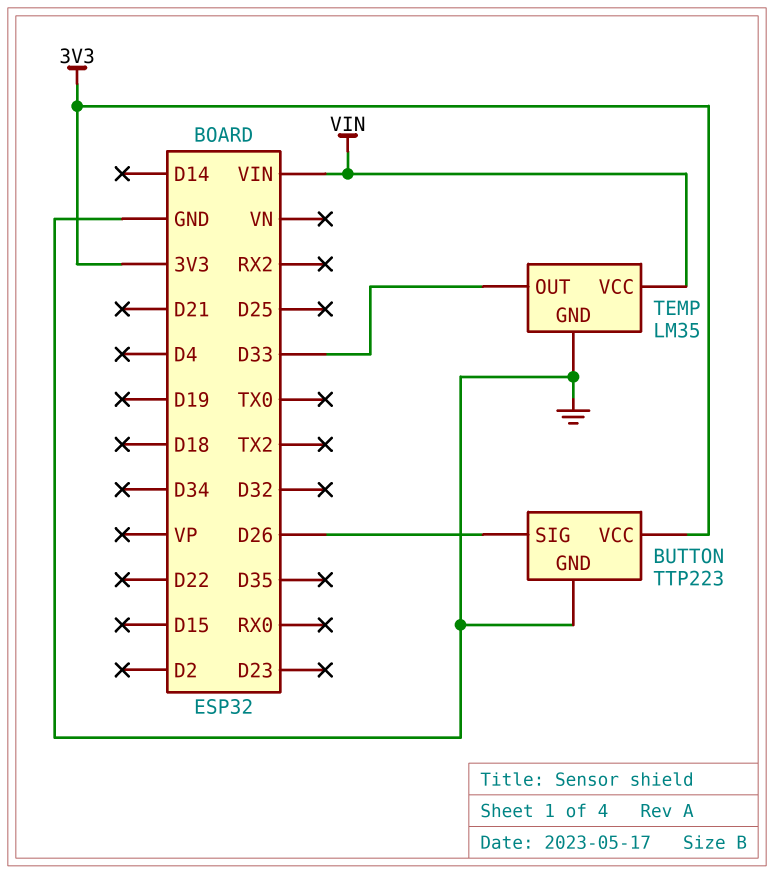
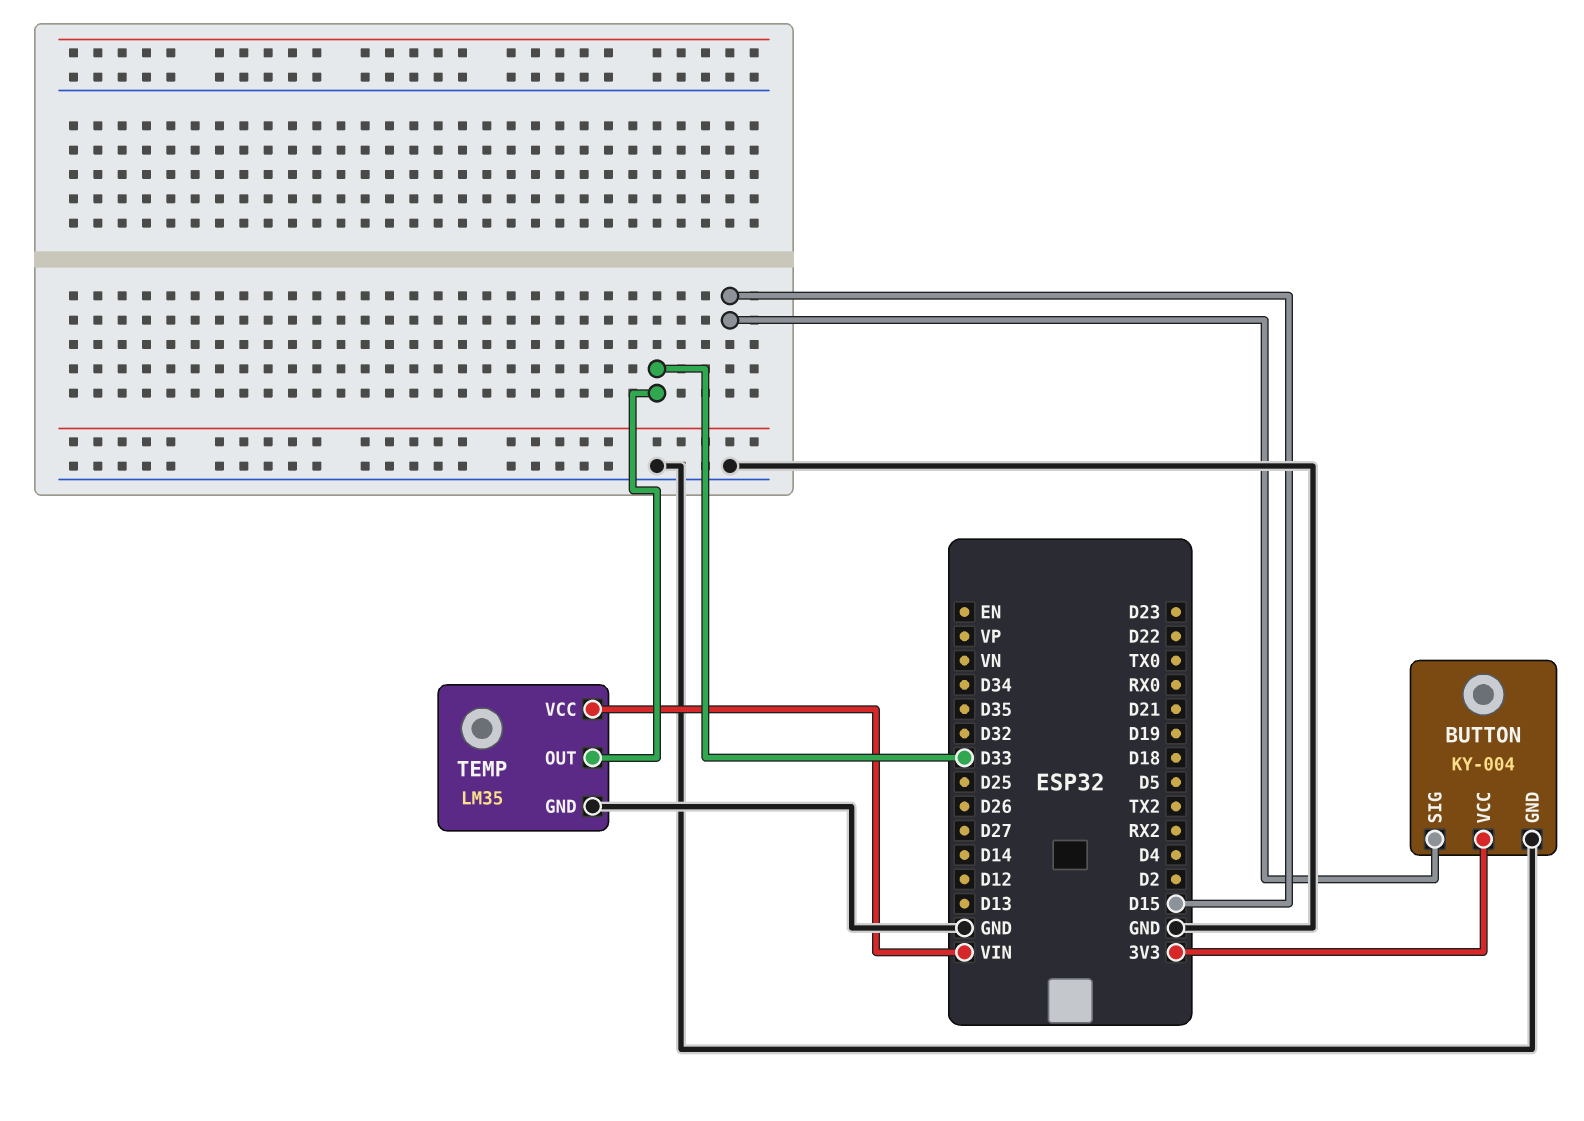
BUTTON: TTP223 -> KY-004
BUTTON pin SIG: D26 -> D15

